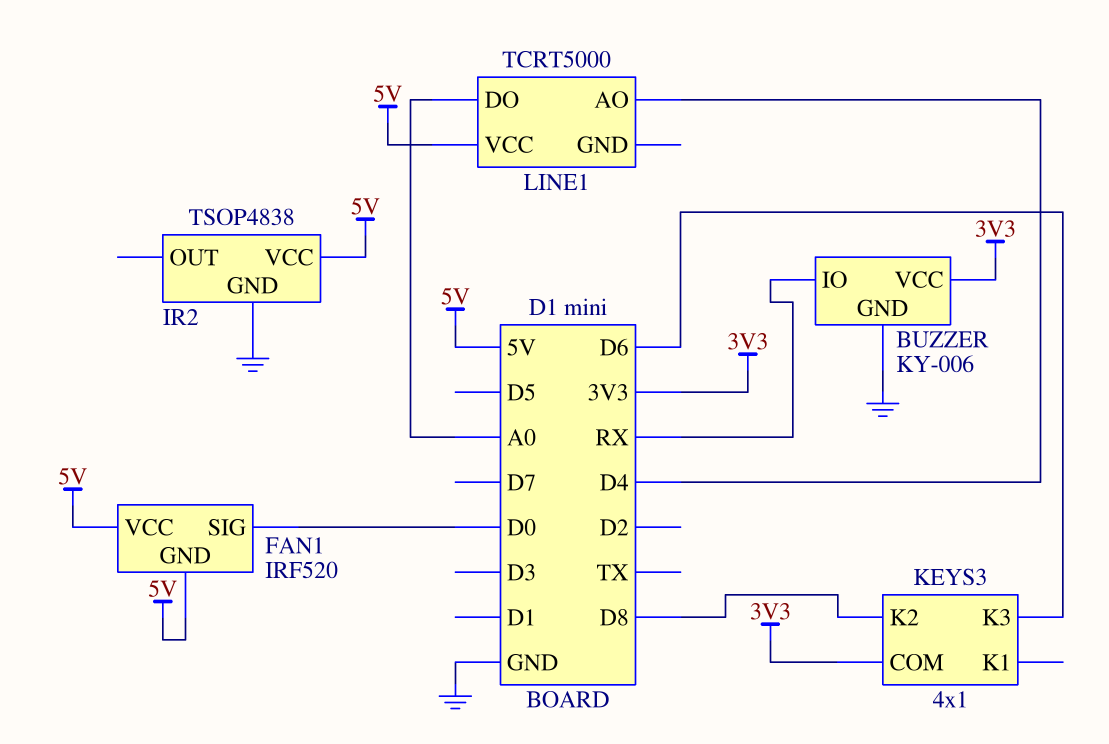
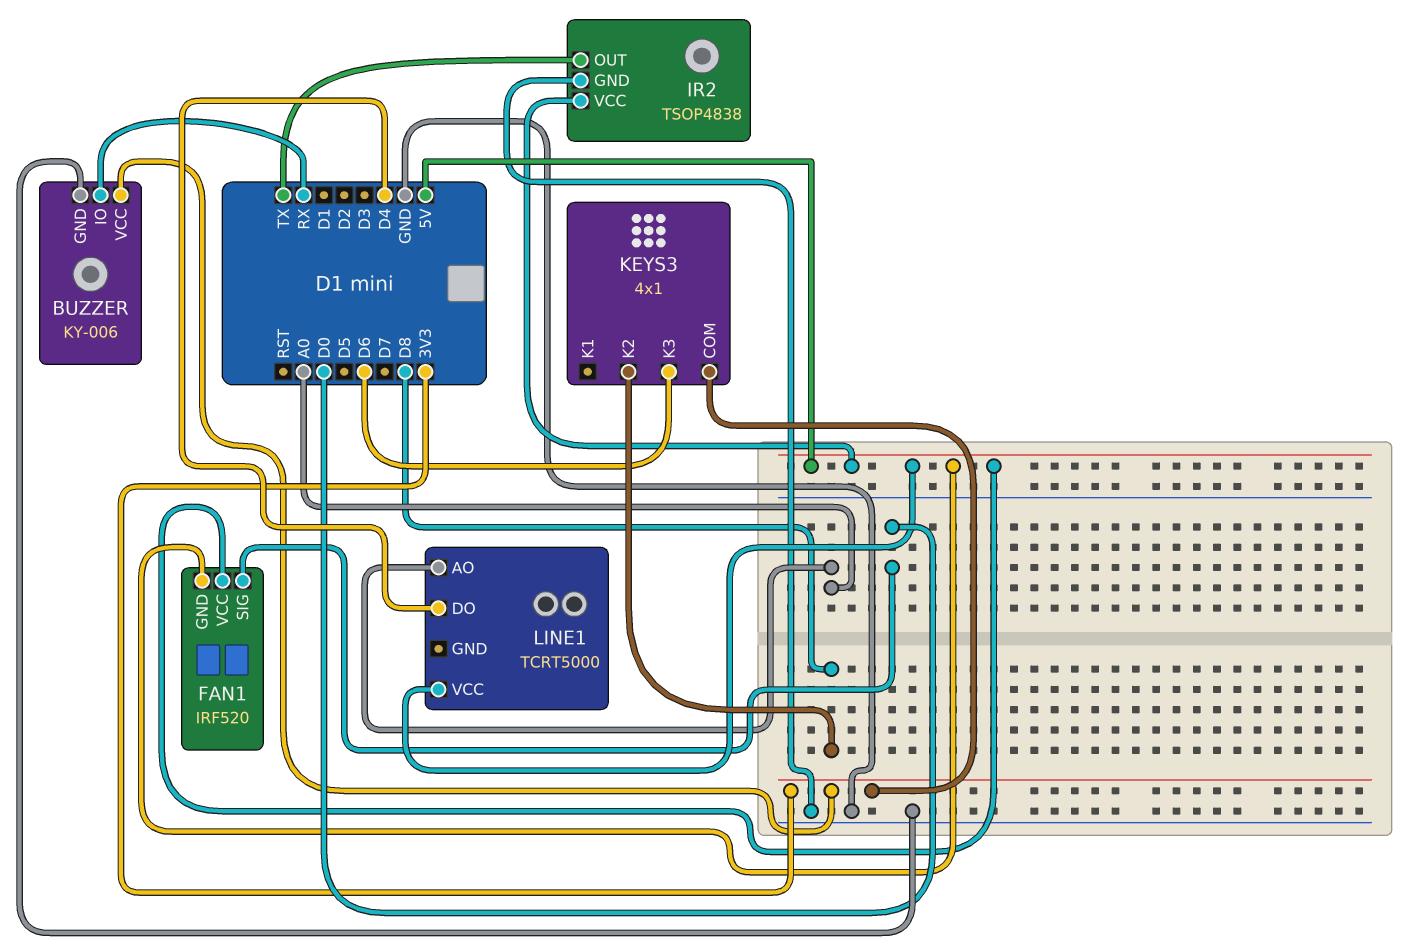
IR2 pin OUT: none -> TX
LINE1 pin AO: D4 -> A0
LINE1 pin DO: A0 -> D4

